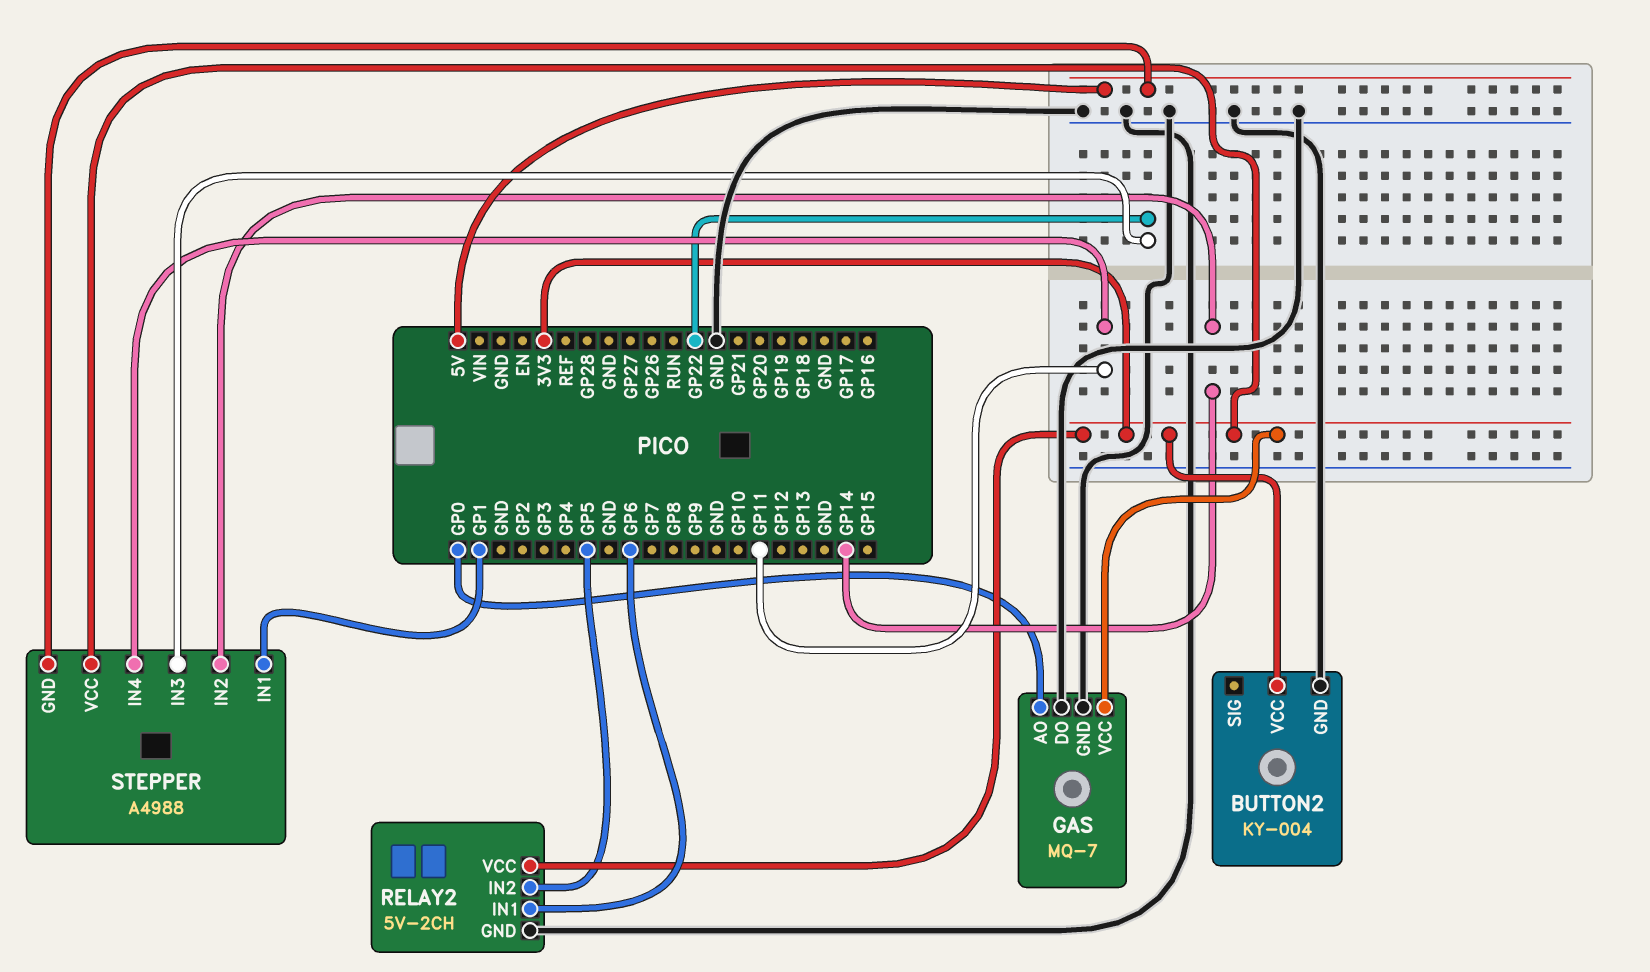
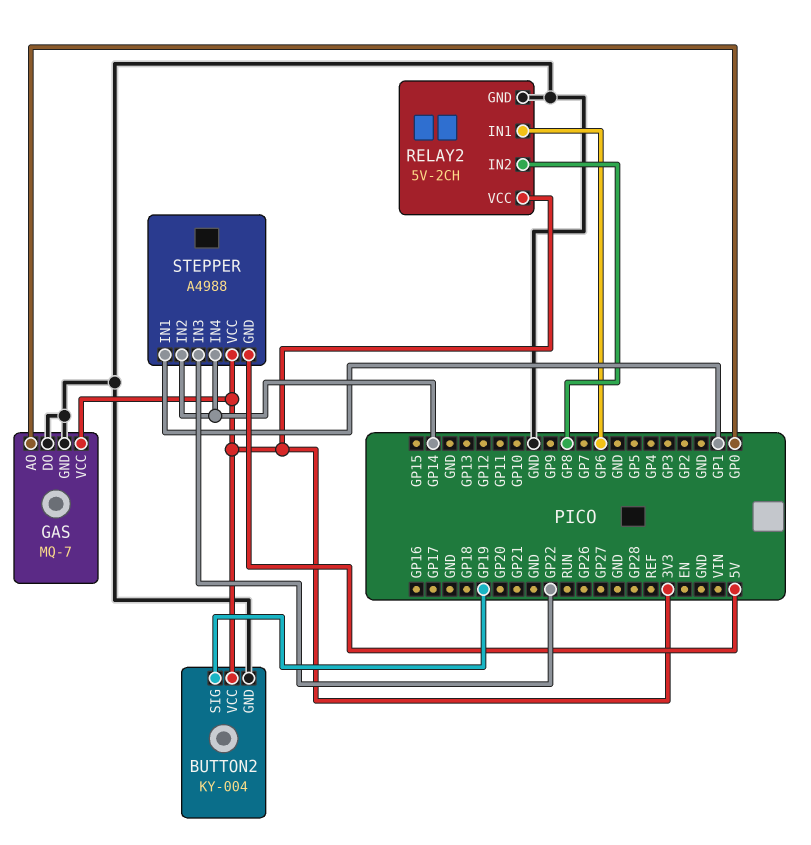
BUTTON2 pin SIG: none -> GP19
RELAY2 pin IN2: GP5 -> GP8
STEPPER pin IN4: GP11 -> GP14

